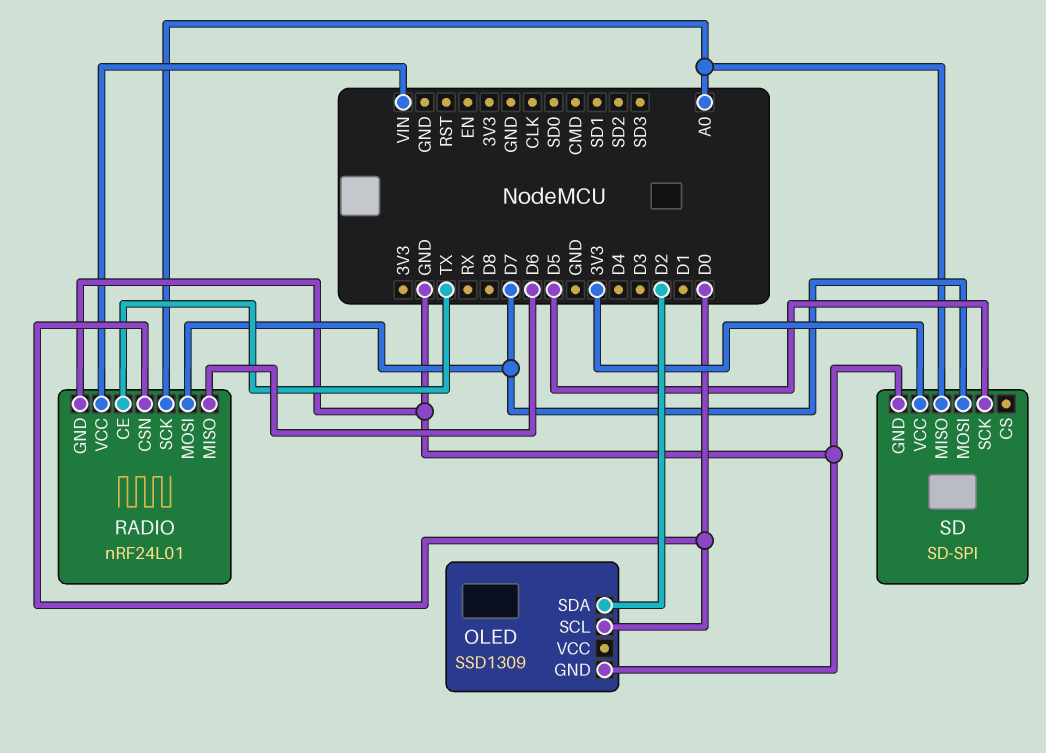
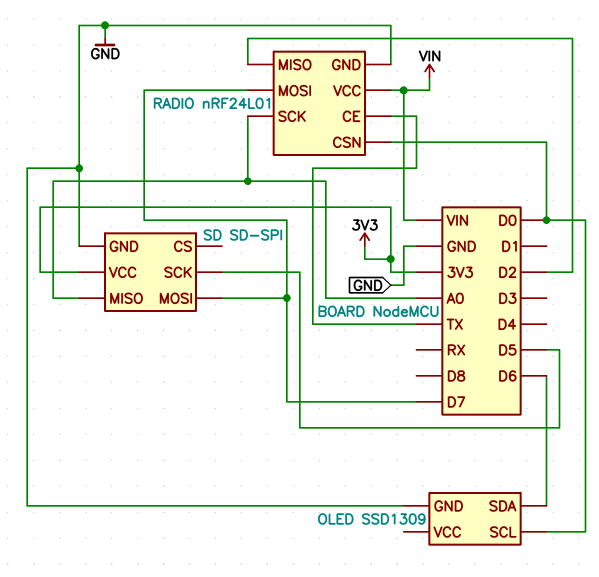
OLED pin SDA: D2 -> D6
RADIO pin MISO: D6 -> D2

